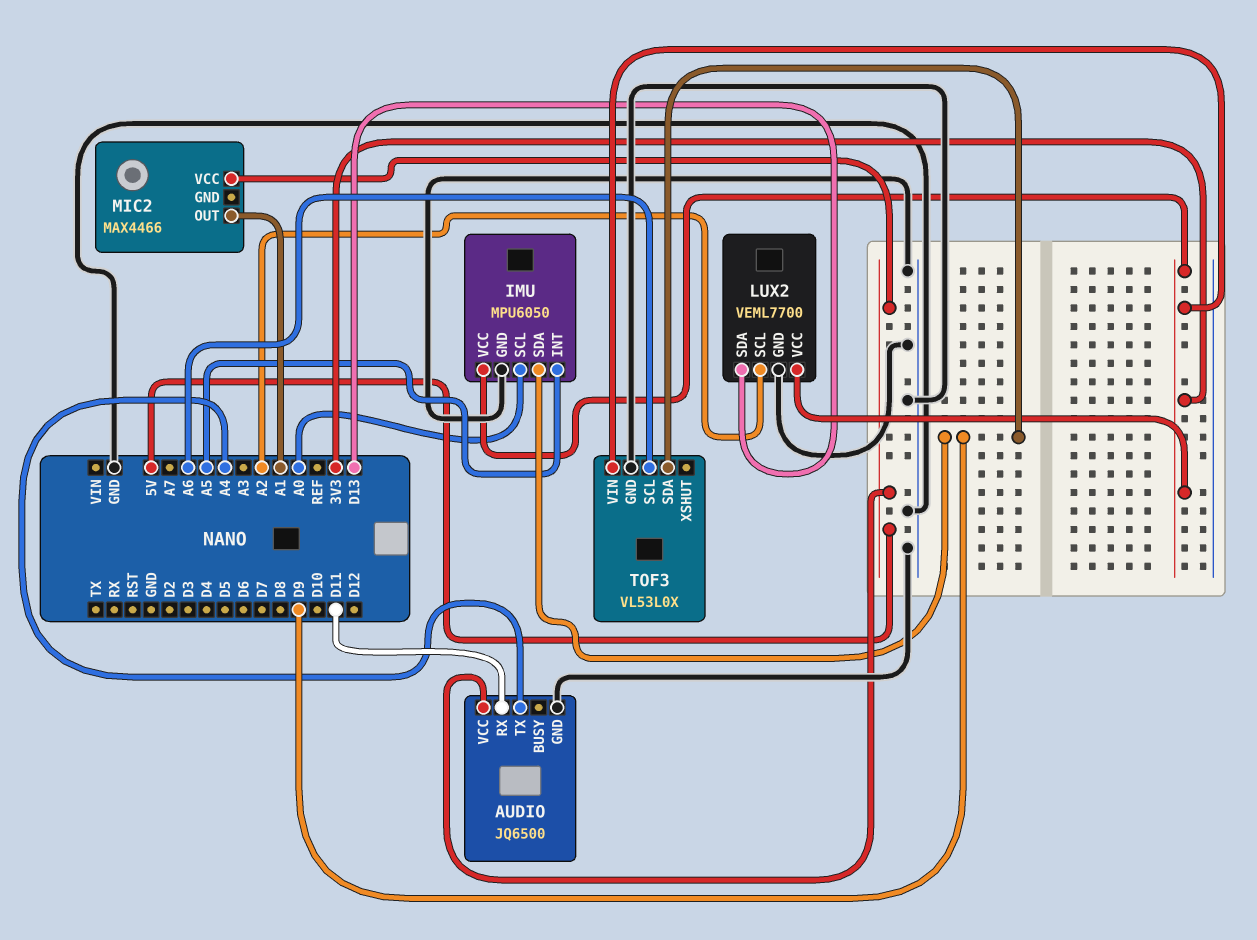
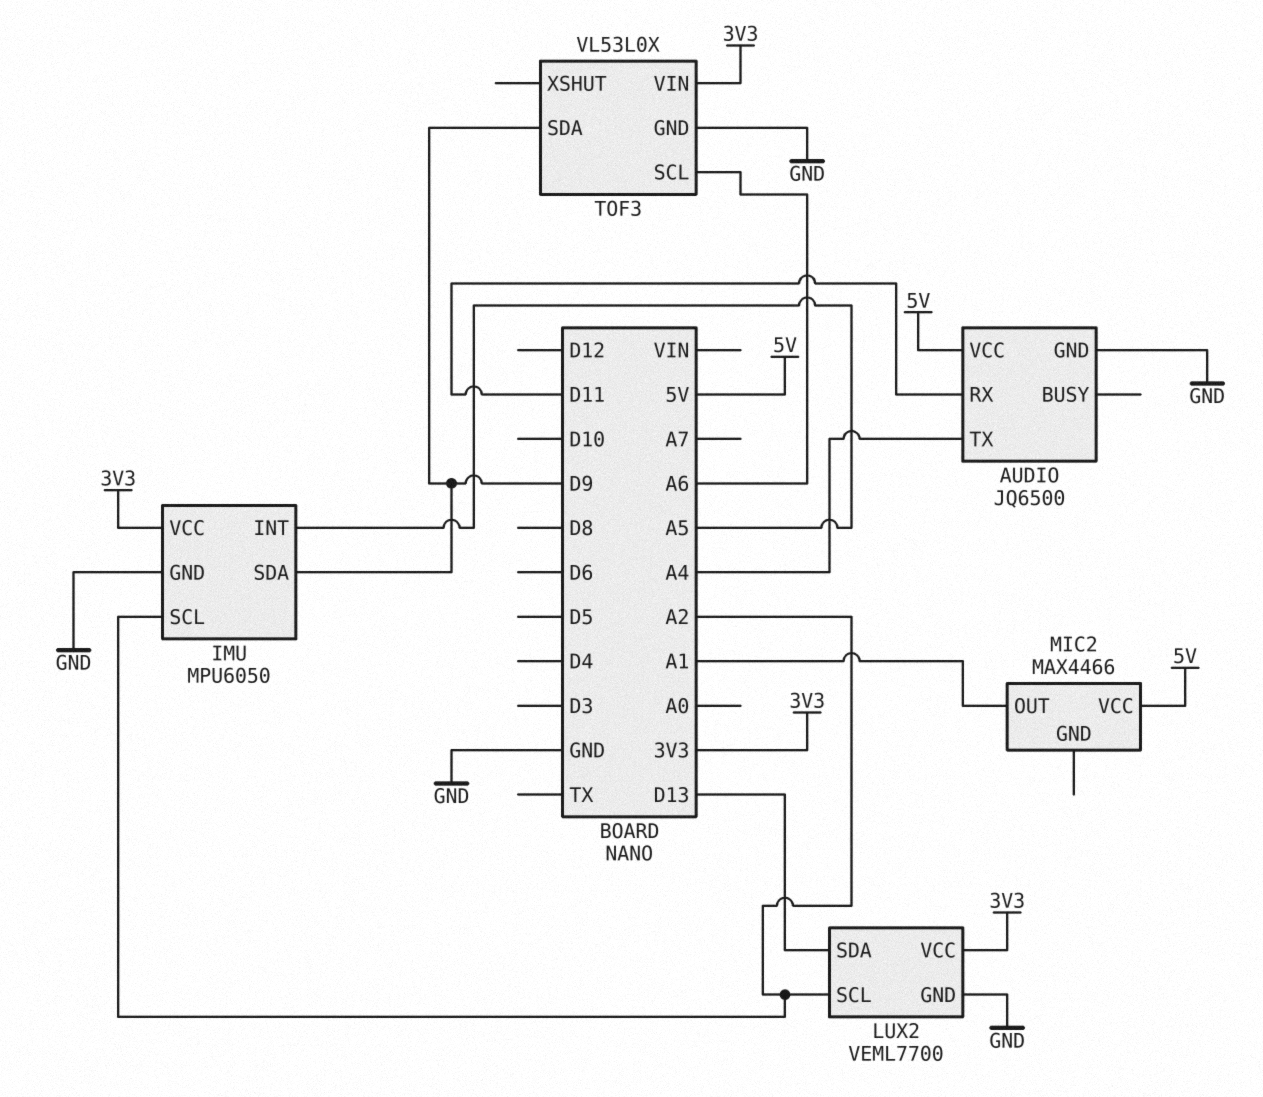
IMU pin SCL: A0 -> A2

